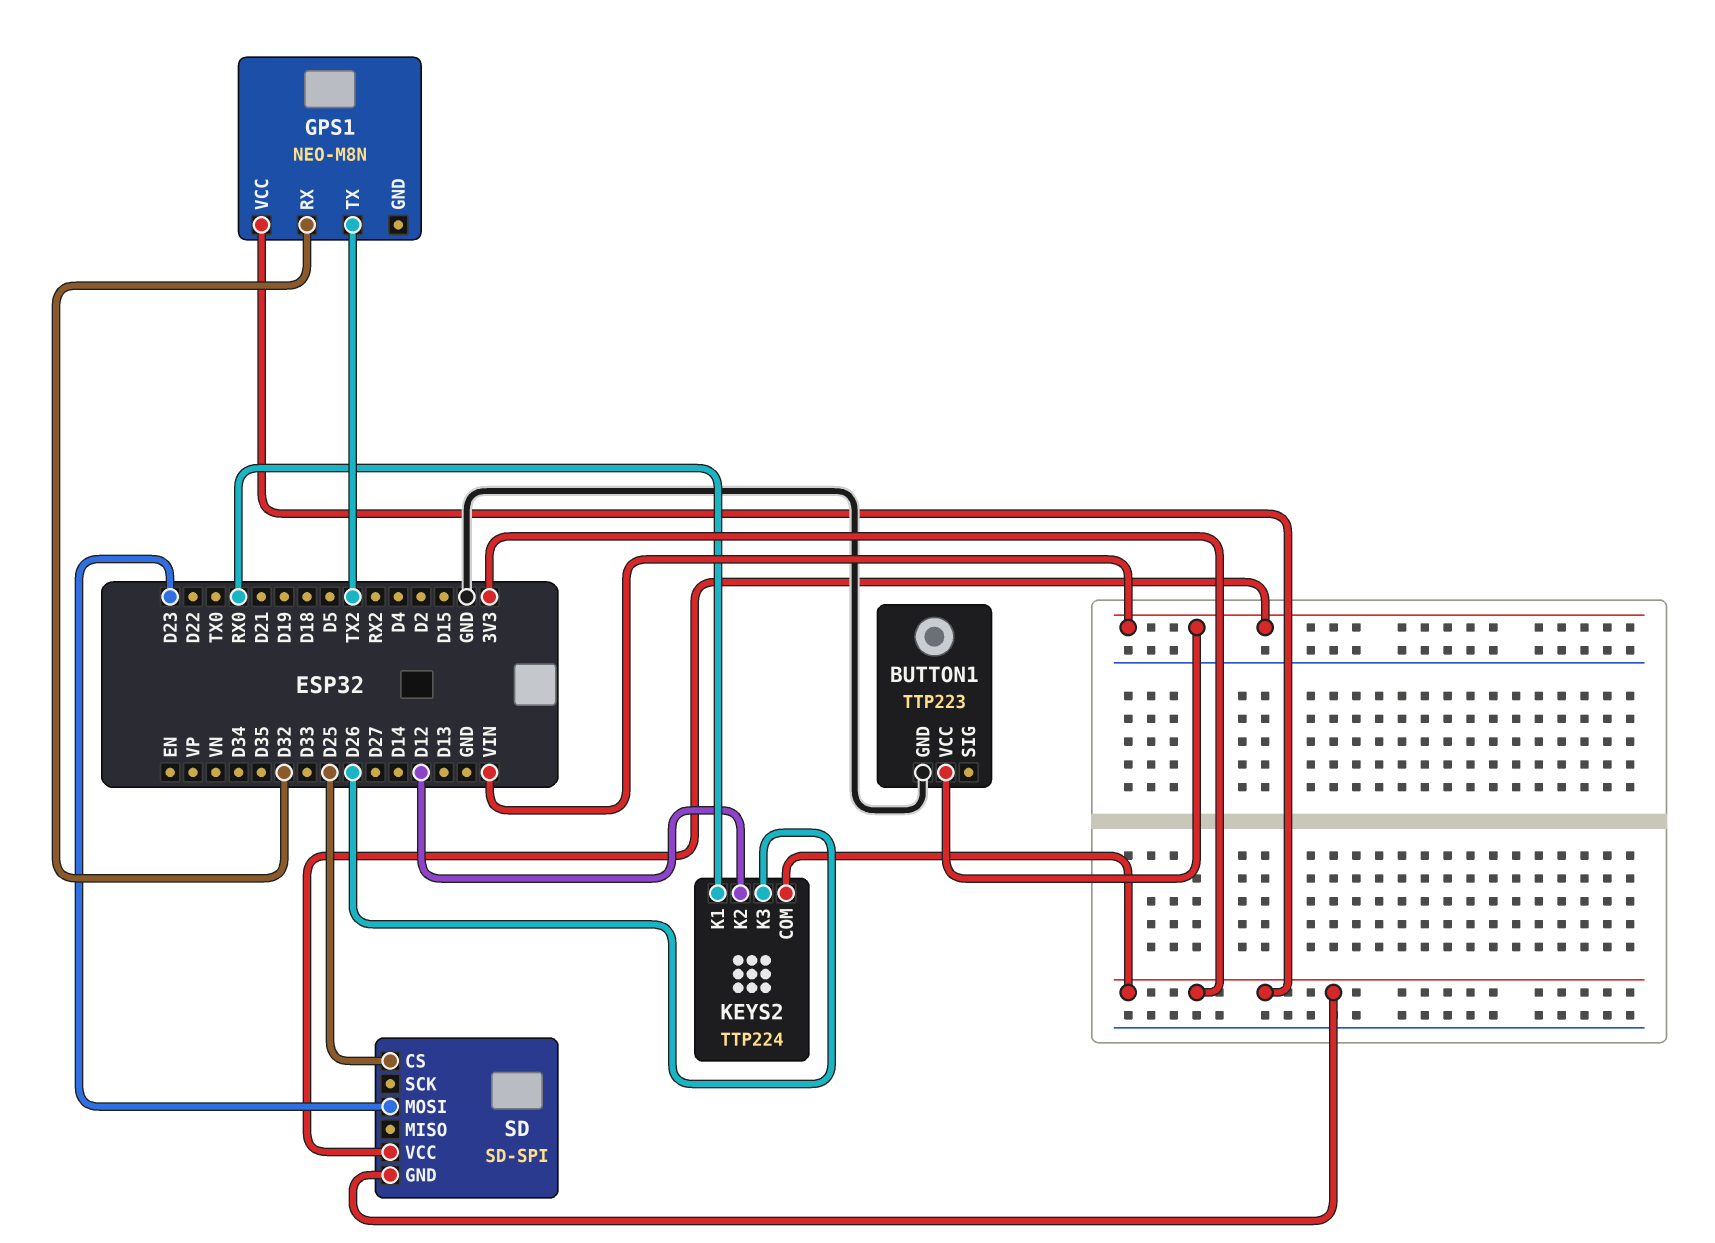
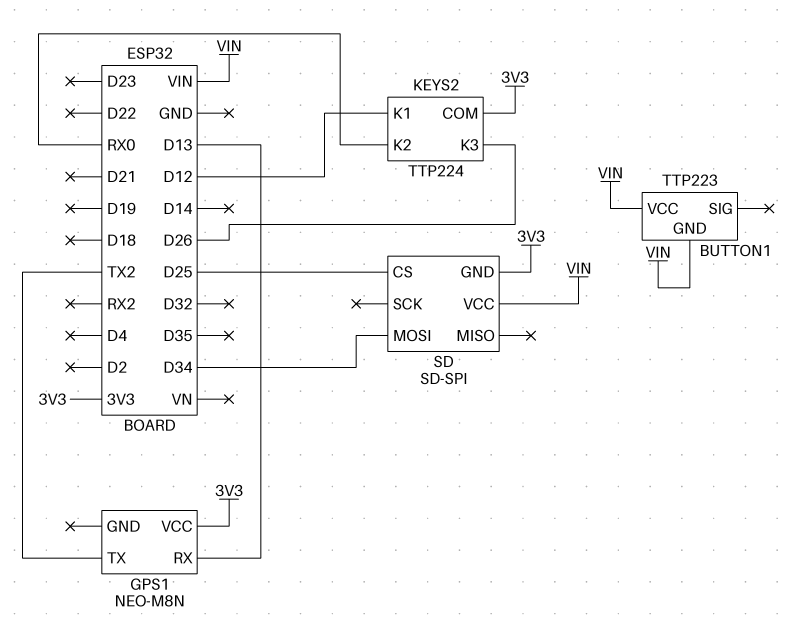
BUTTON1 pin GND: GND -> VIN
GPS1 pin RX: D32 -> D13
KEYS2 pin K1: RX0 -> D12
KEYS2 pin K2: D12 -> RX0
SD pin MOSI: D23 -> D34

